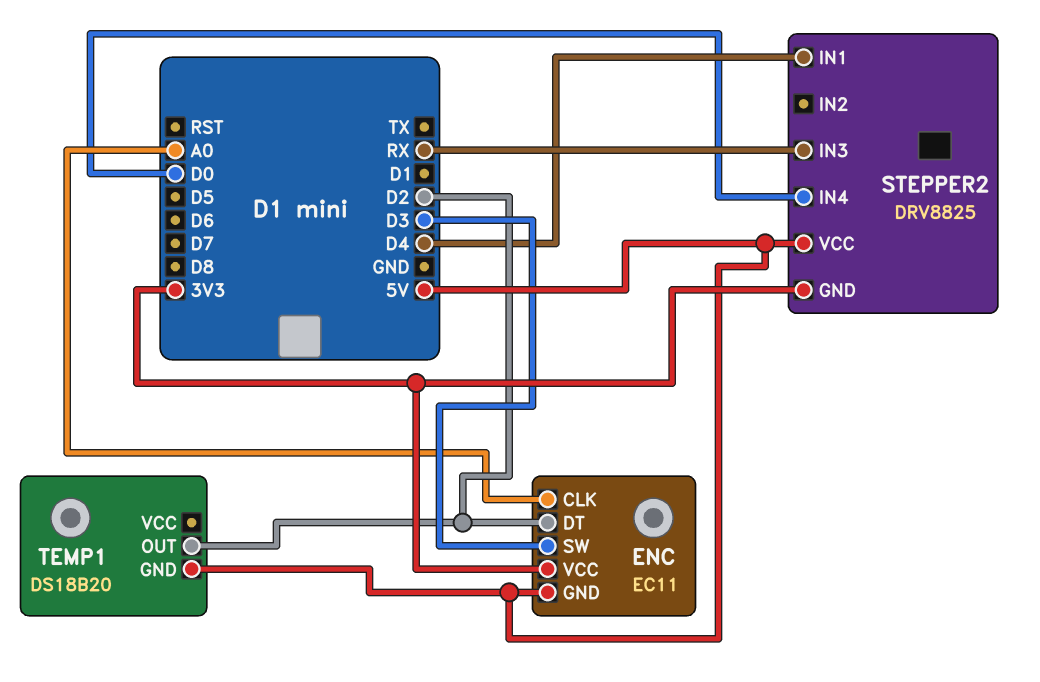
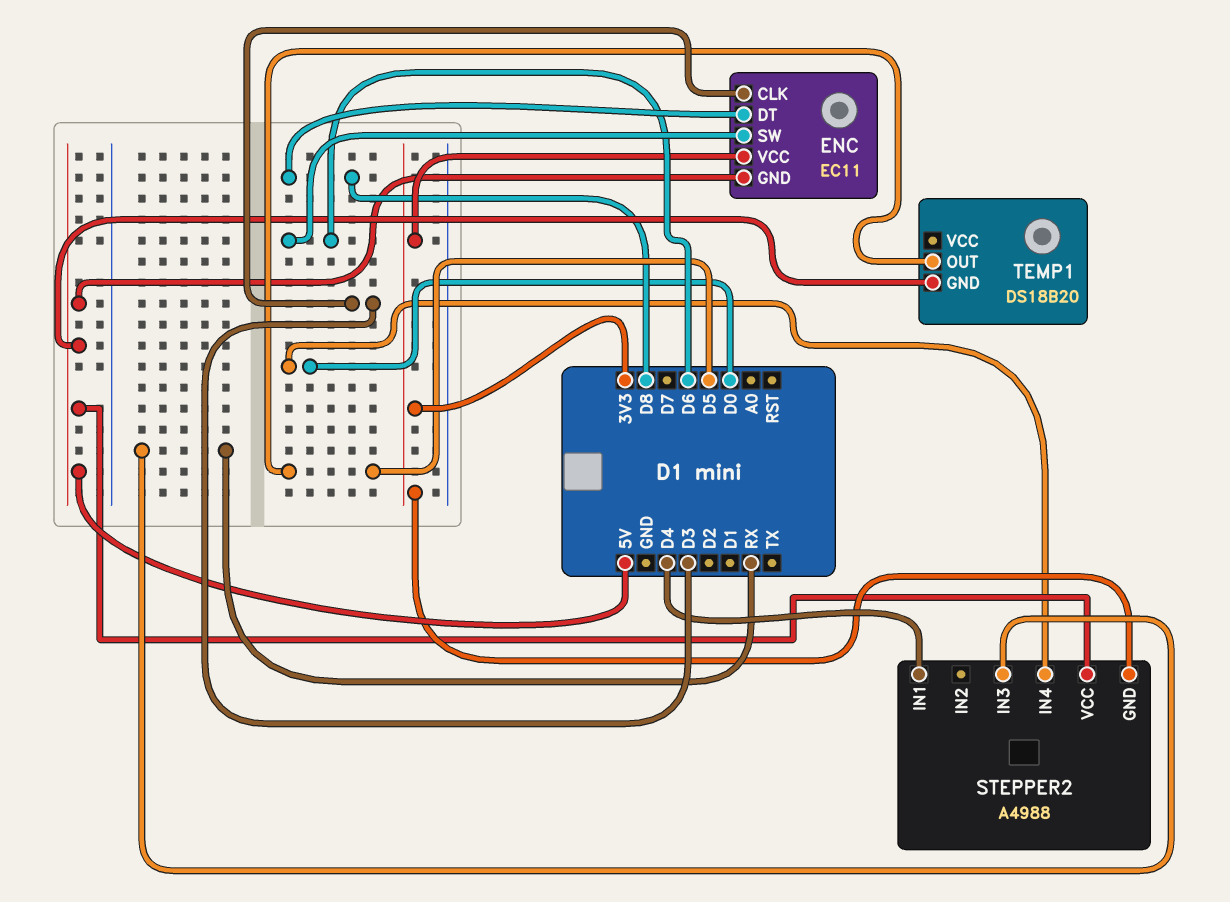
ENC pin CLK: A0 -> D3
ENC pin DT: D2 -> D8
ENC pin SW: D3 -> D6
STEPPER2: DRV8825 -> A4988
TEMP1 pin OUT: D2 -> D5

